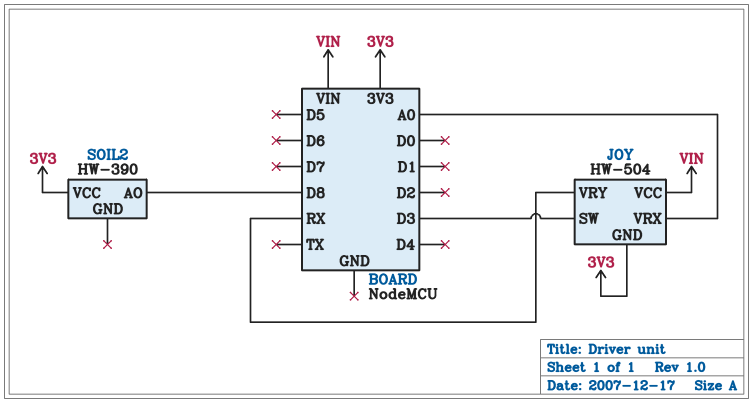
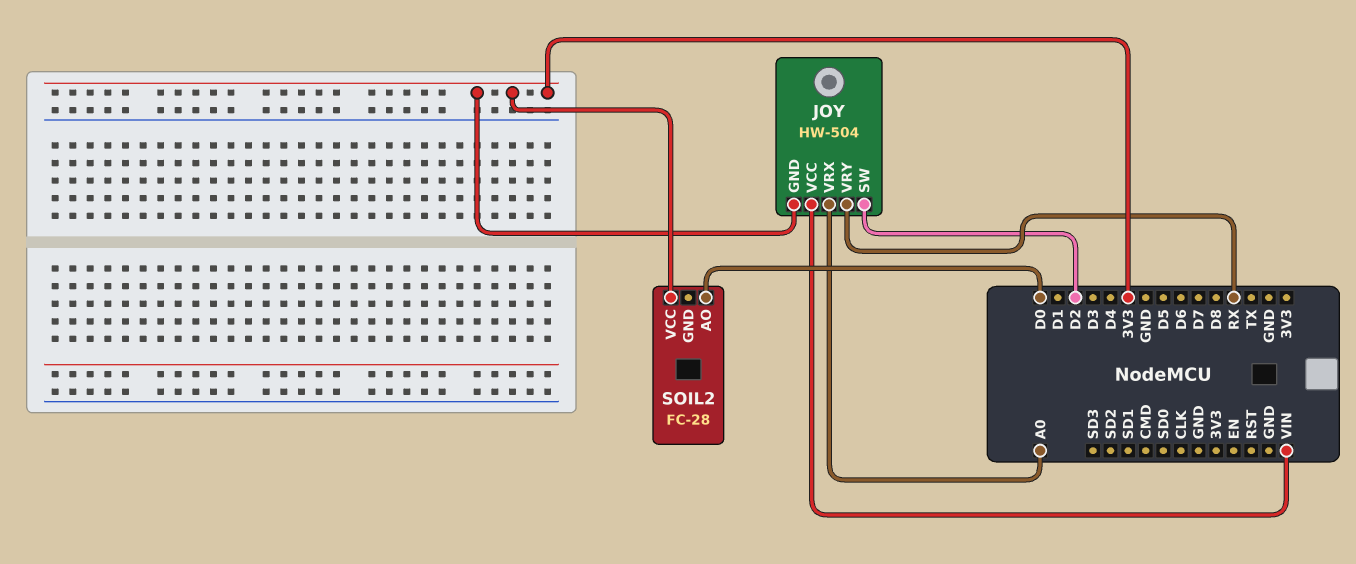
JOY pin SW: D3 -> D2
SOIL2: HW-390 -> FC-28
SOIL2 pin AO: D8 -> D0

